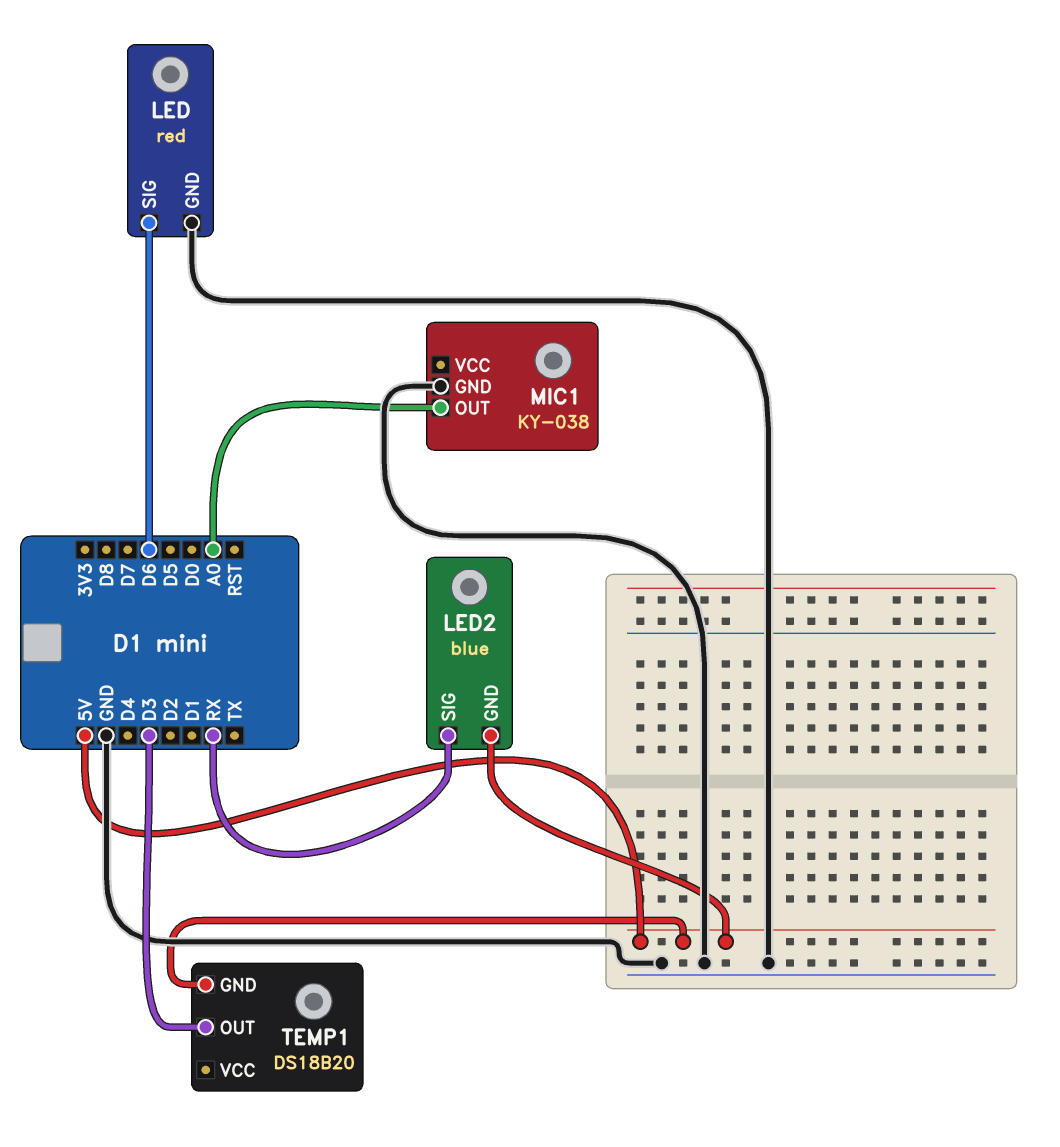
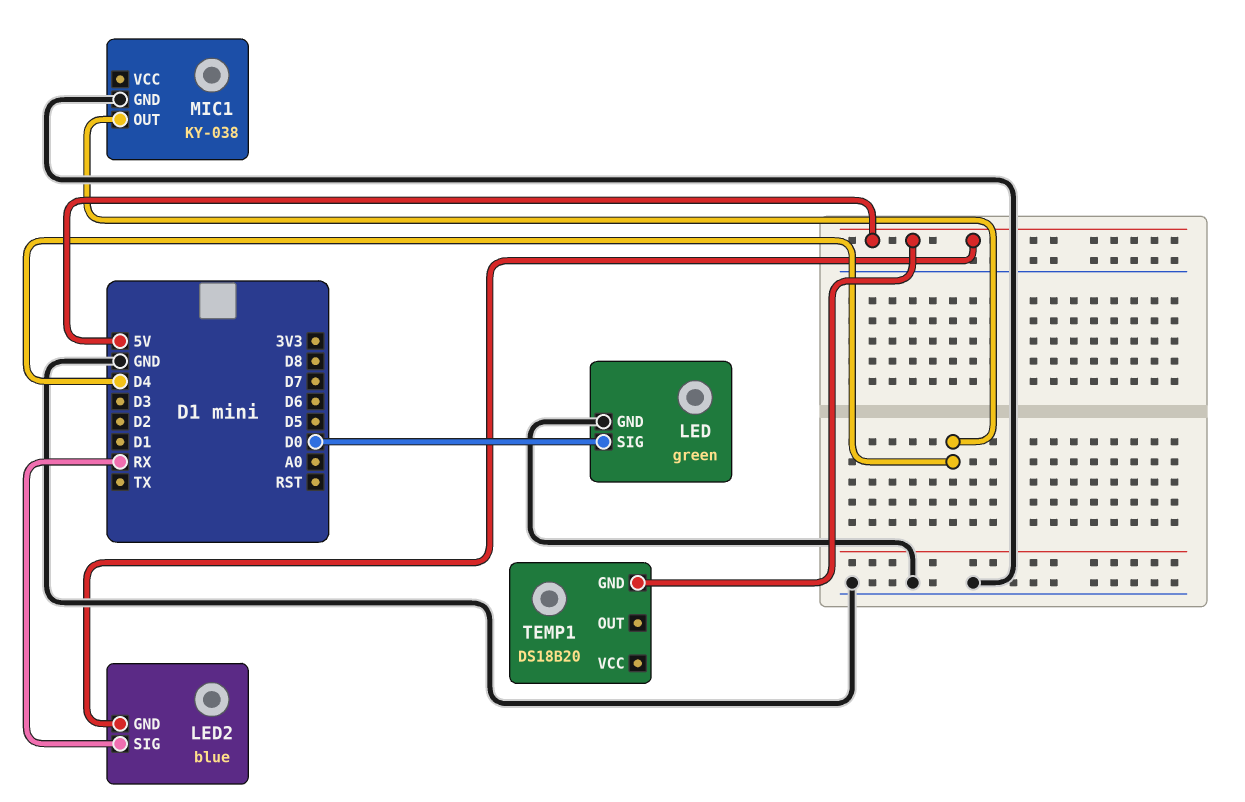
LED: red -> green
LED pin SIG: D6 -> D0
MIC1 pin OUT: A0 -> D4
TEMP1 pin OUT: D3 -> none

